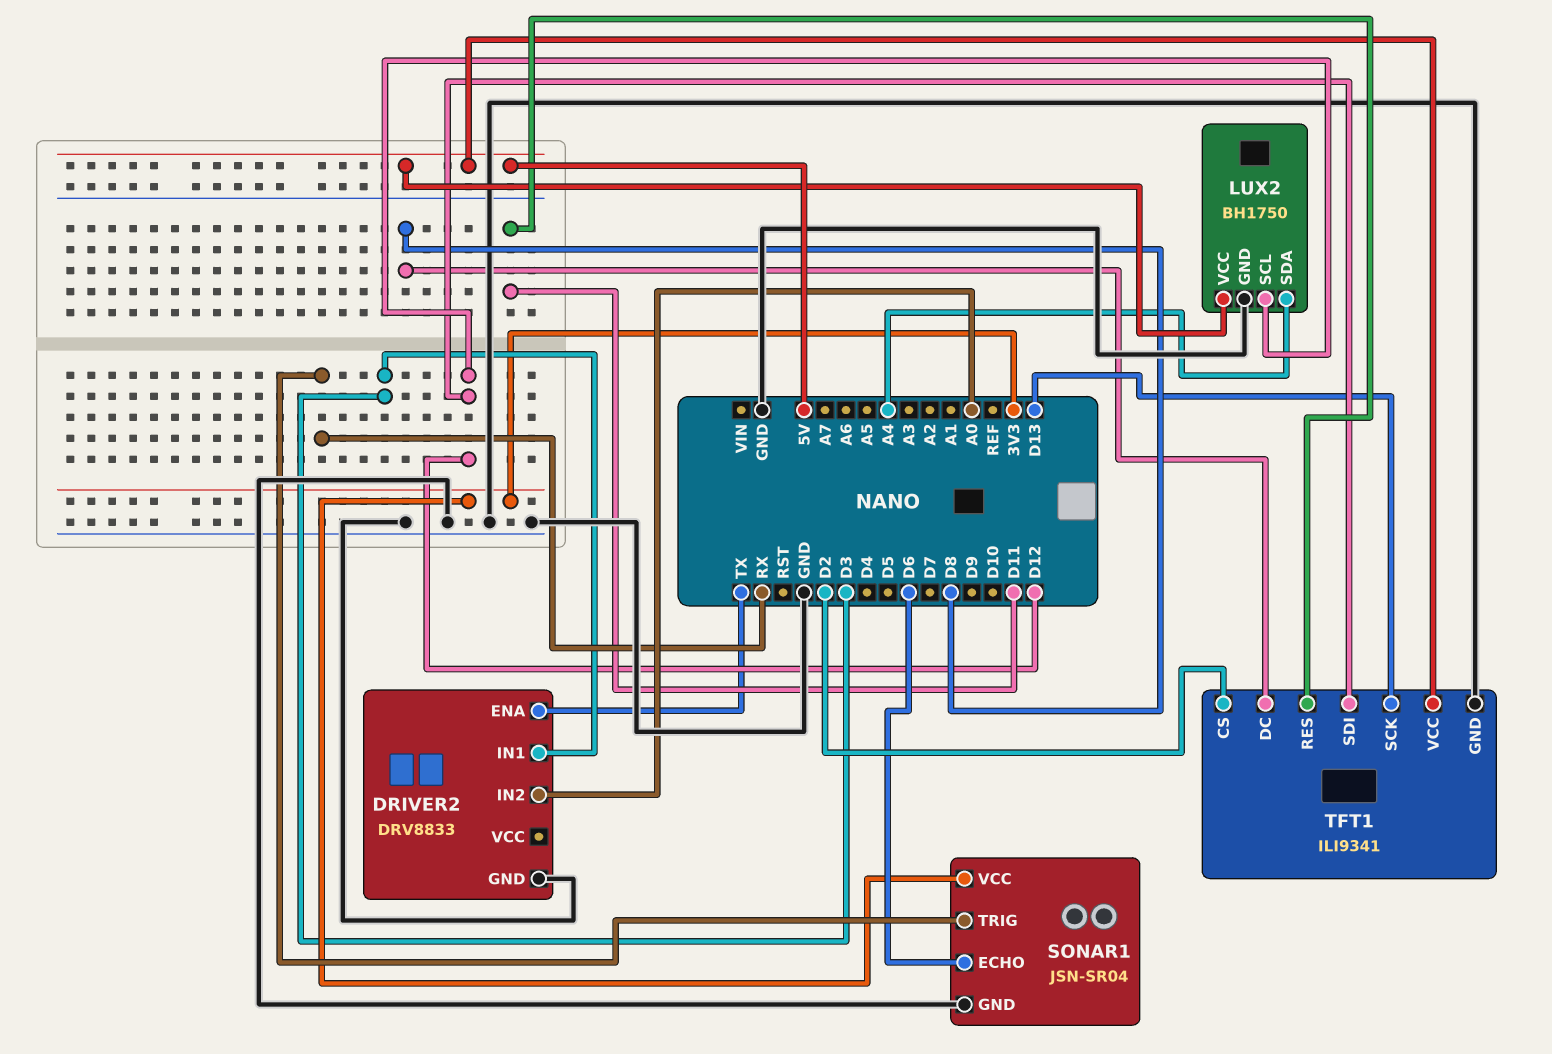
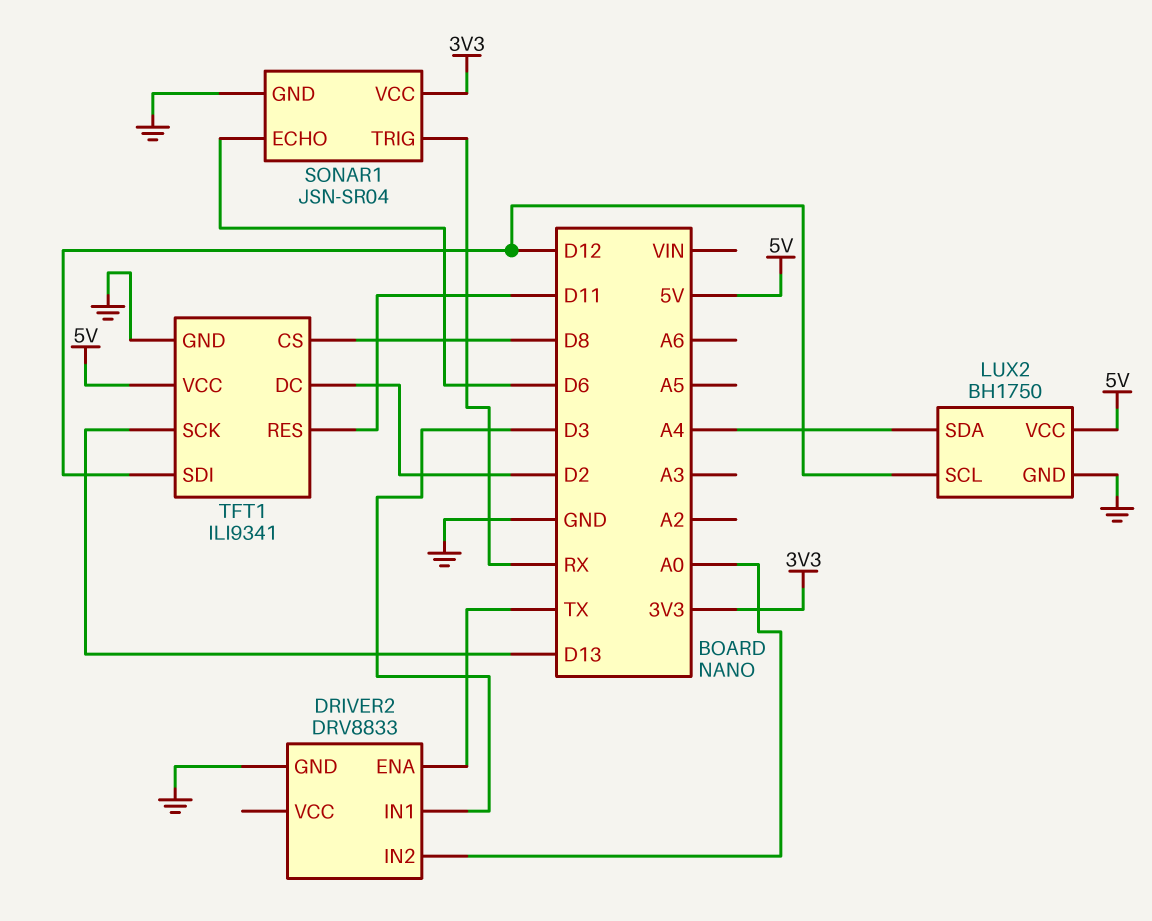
TFT1 pin CS: D2 -> D8
TFT1 pin DC: D8 -> D2

